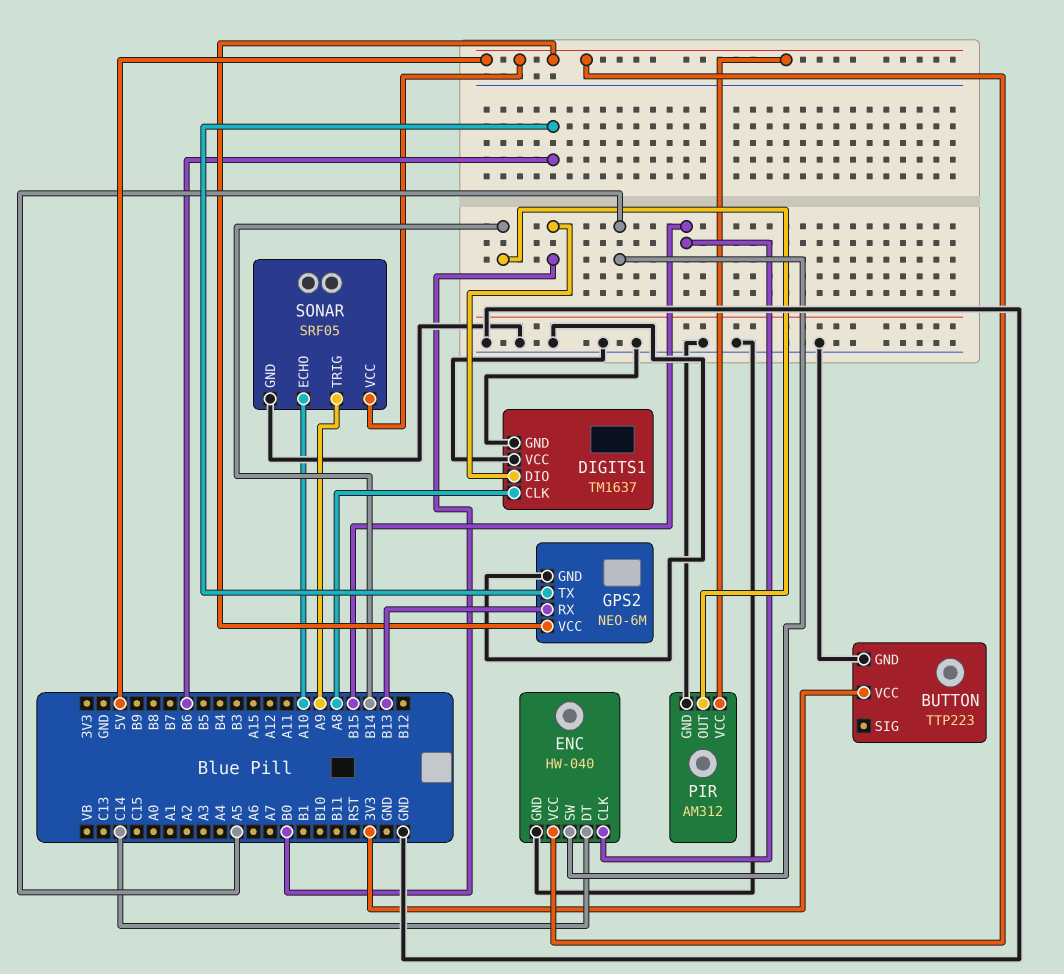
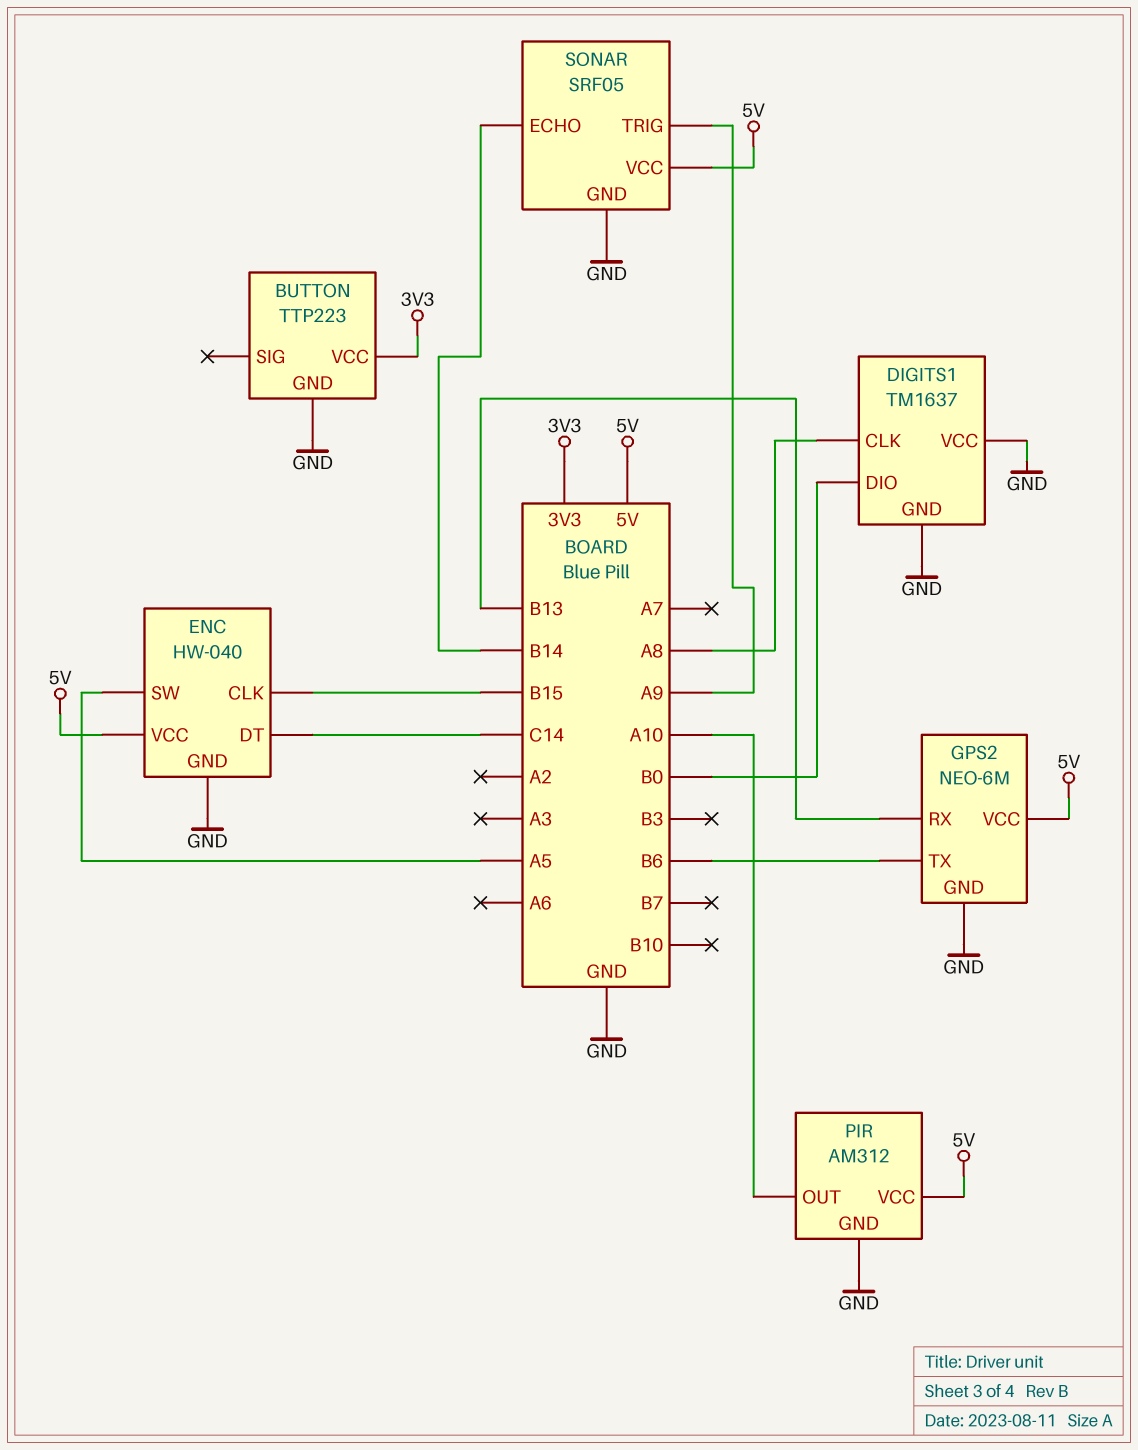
PIR pin OUT: B14 -> A10
SONAR pin ECHO: A10 -> B14

